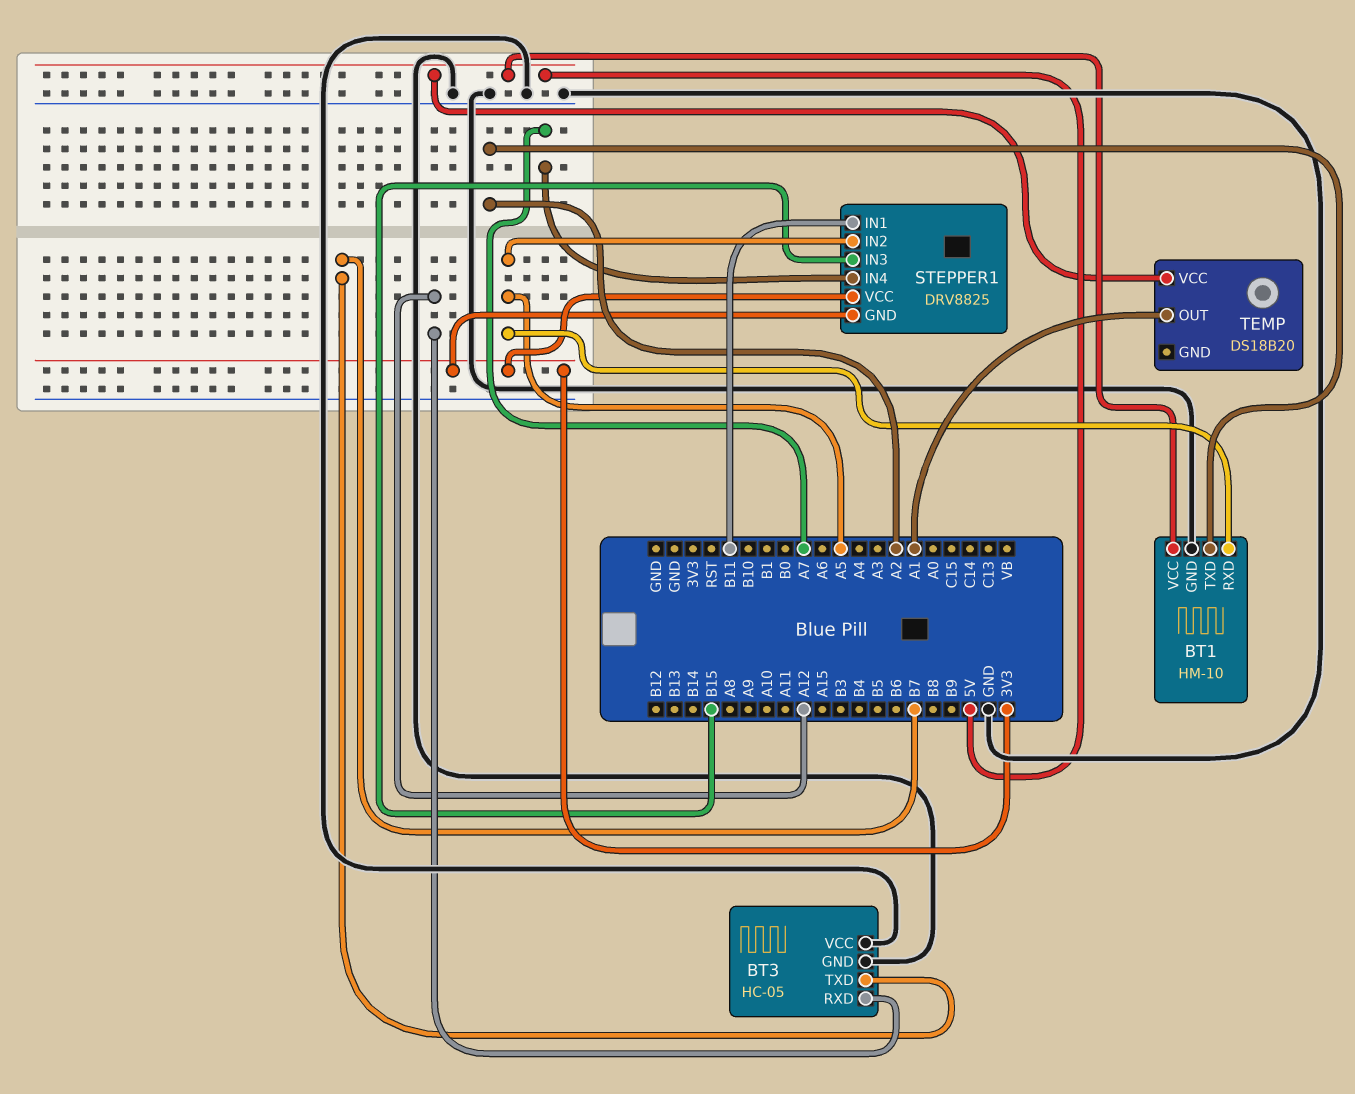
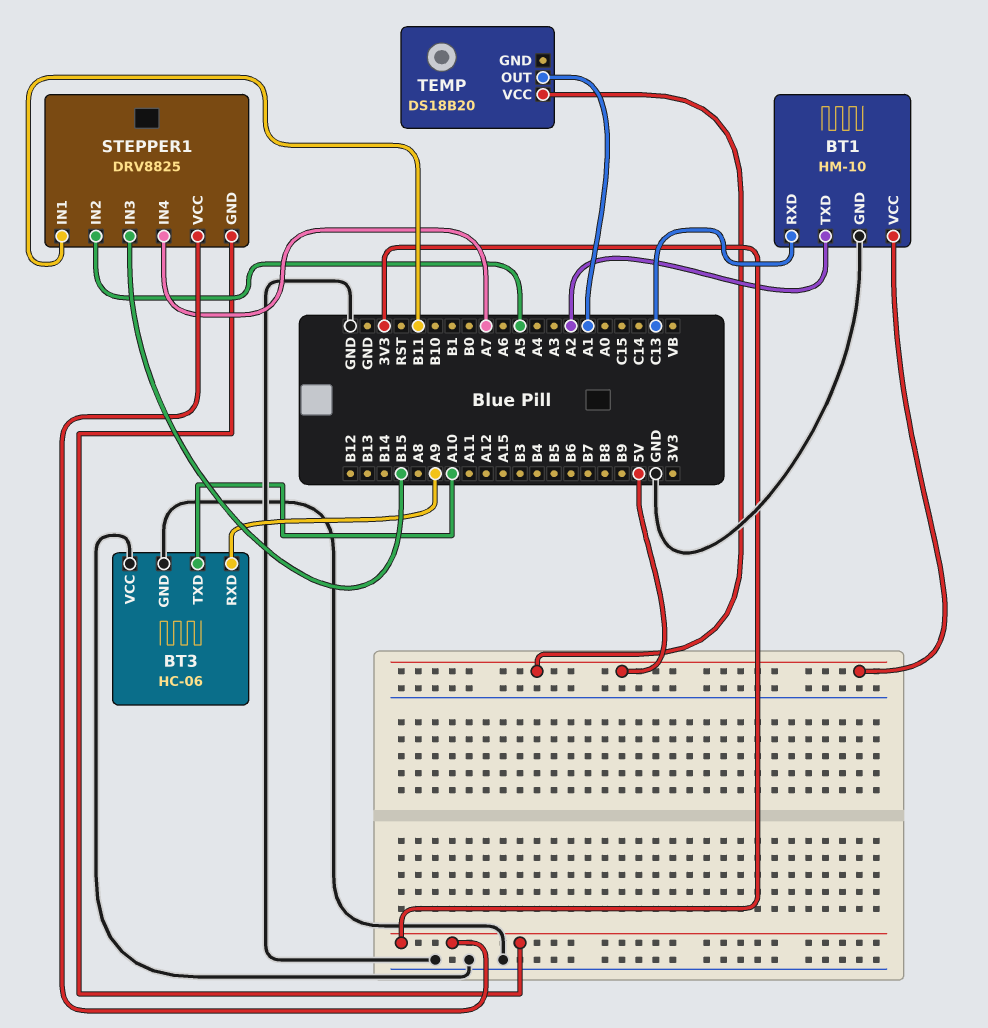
BT1 pin RXD: A5 -> C13
BT3: HC-05 -> HC-06
BT3 pin RXD: A12 -> A9
BT3 pin TXD: B7 -> A10

